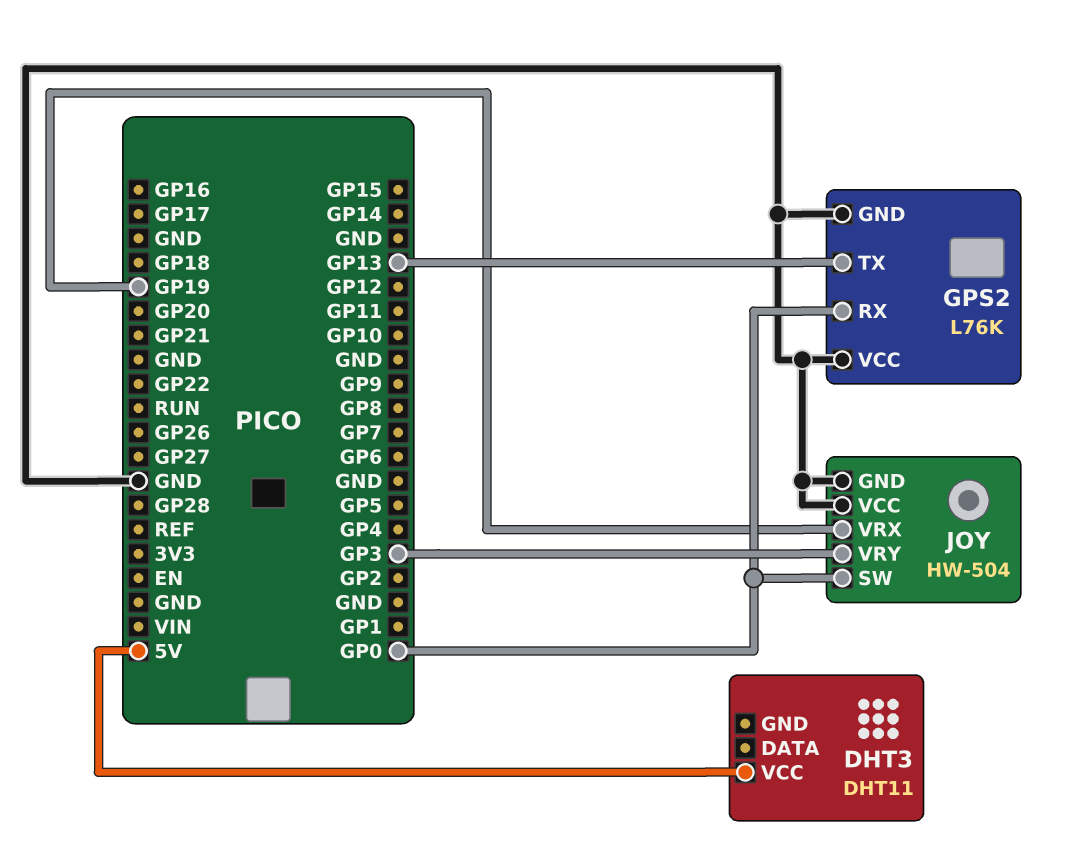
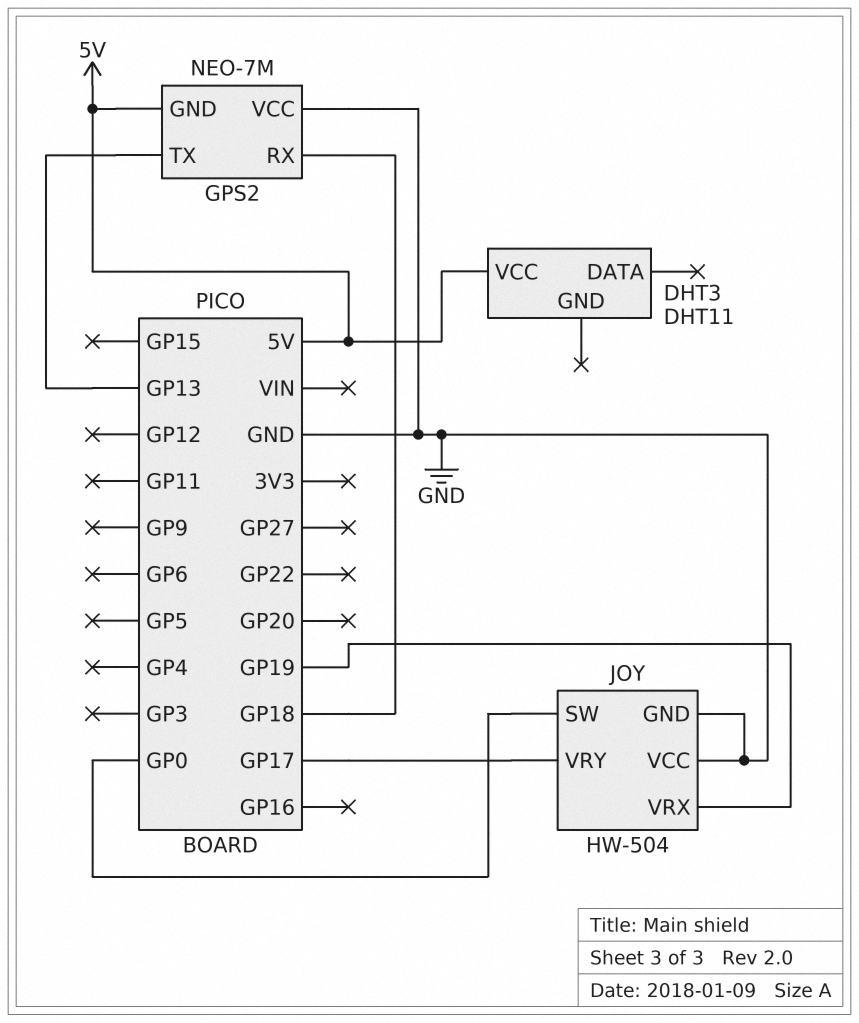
GPS2: L76K -> NEO-7M
GPS2 pin GND: GND -> 5V
GPS2 pin RX: GP0 -> GP18
JOY pin VRY: GP3 -> GP17

